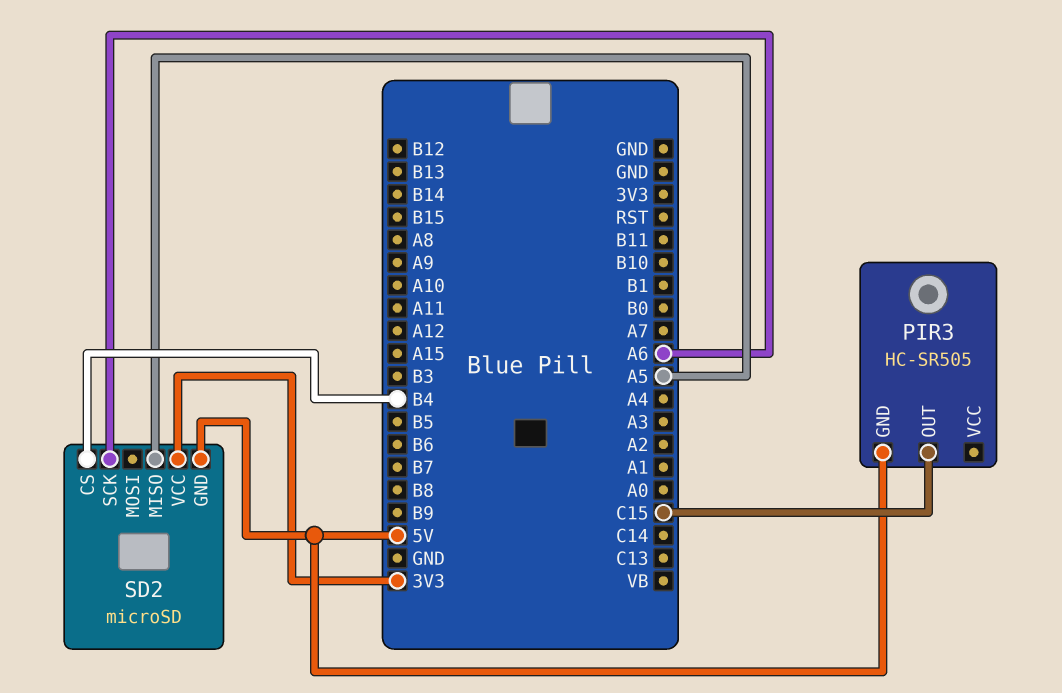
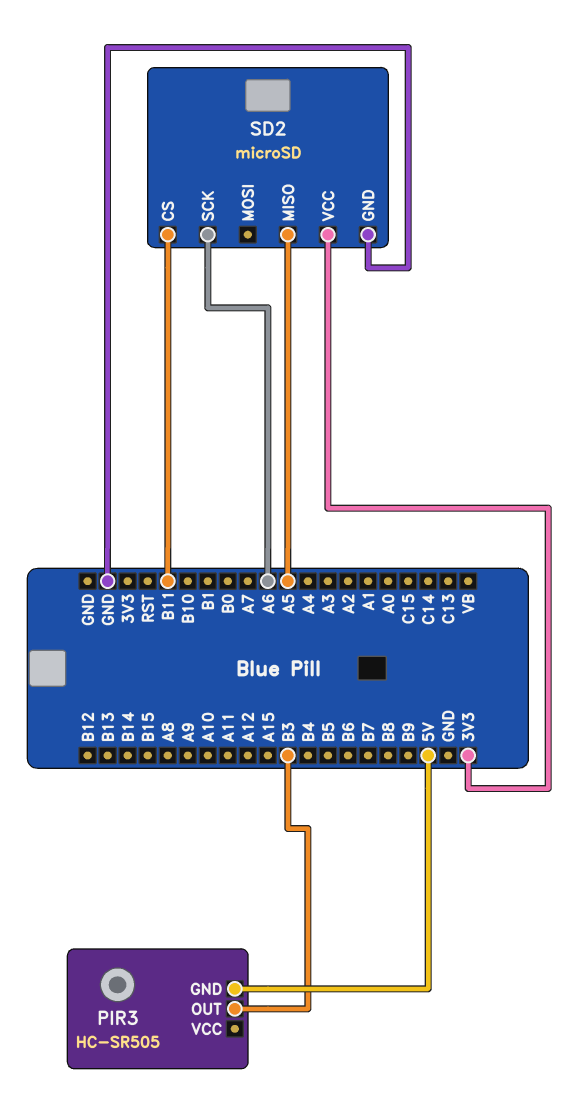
PIR3 pin OUT: C15 -> B3
SD2 pin CS: B4 -> B11
SD2 pin GND: 5V -> GND

